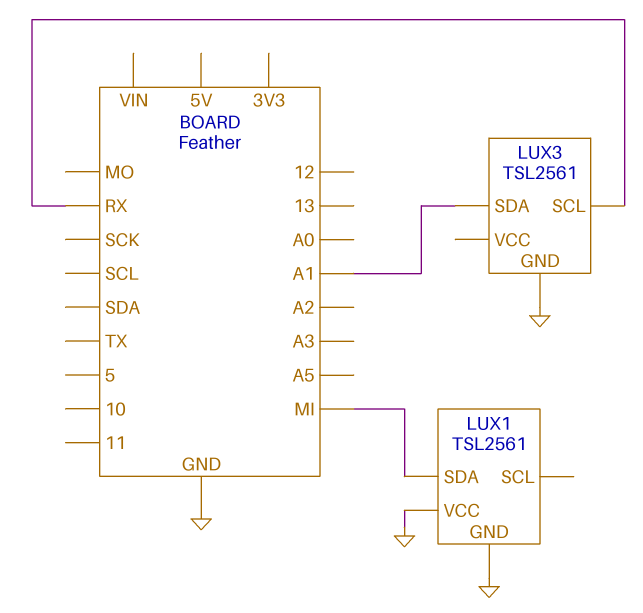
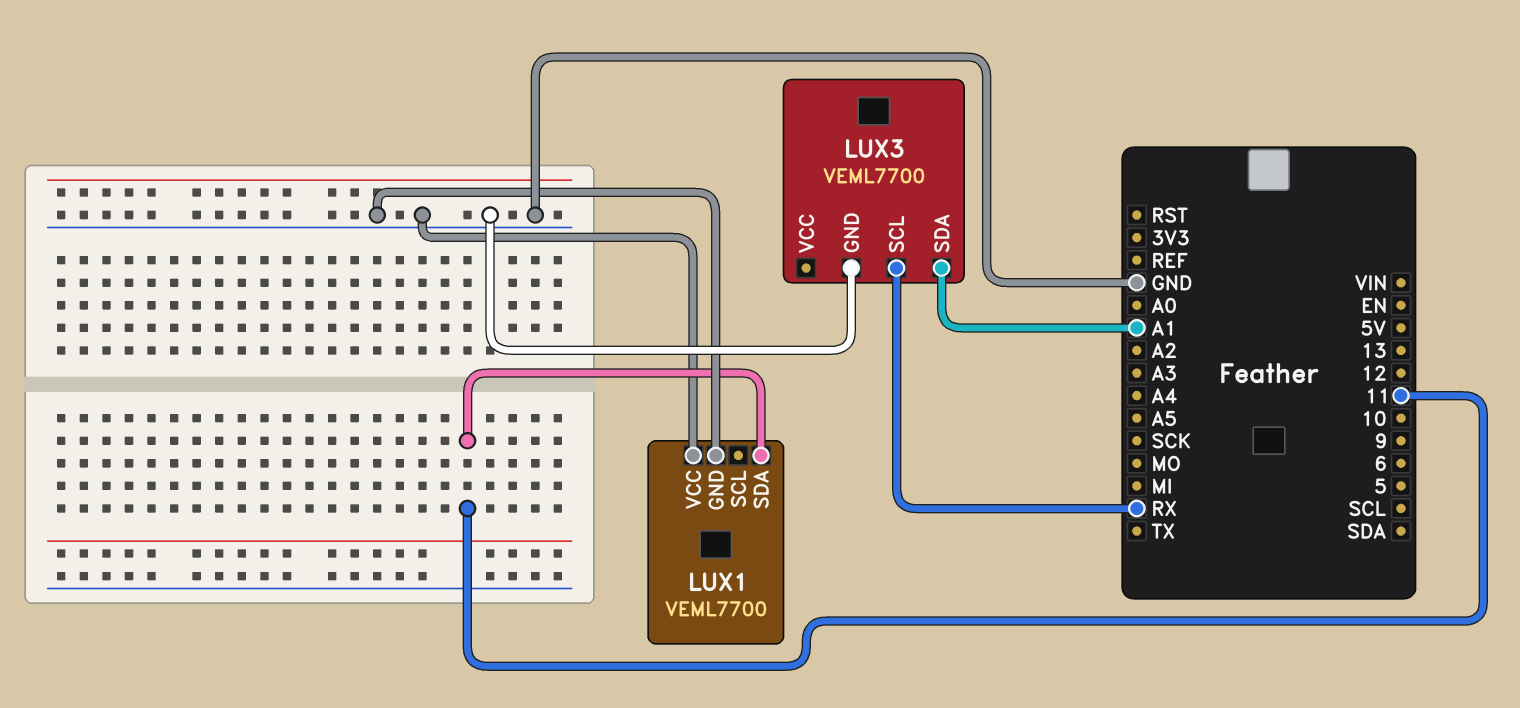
LUX1: TSL2561 -> VEML7700
LUX1 pin SDA: MI -> 11
LUX3: TSL2561 -> VEML7700

